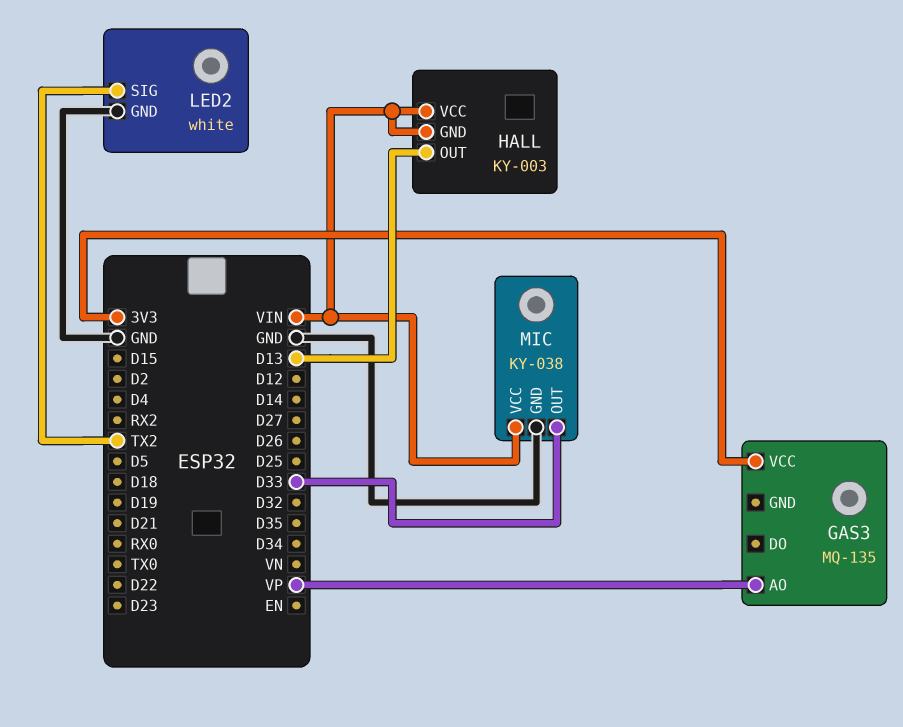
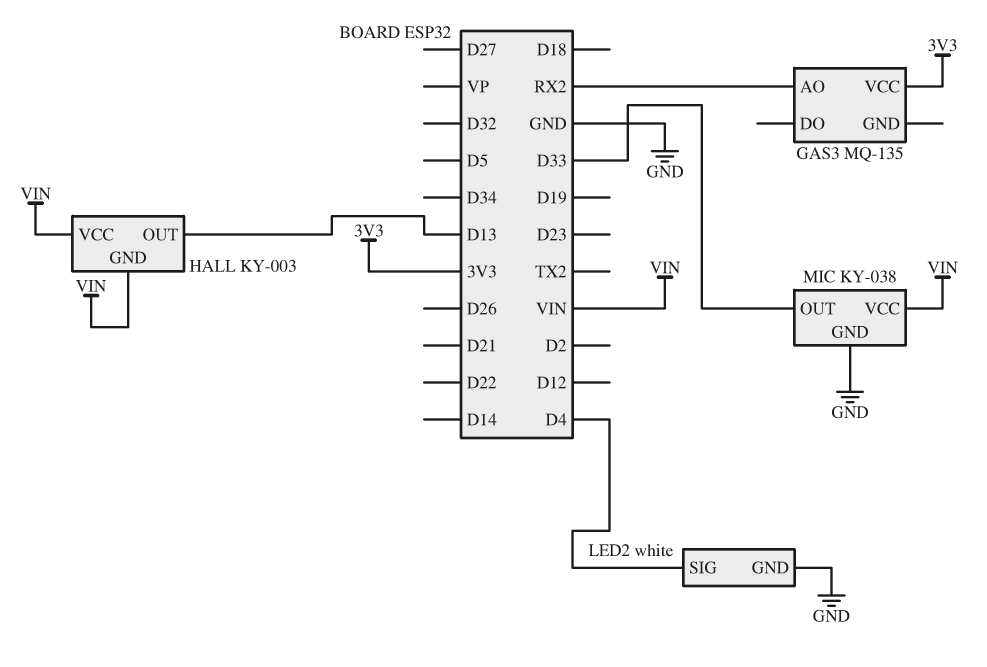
GAS3 pin AO: VP -> RX2
LED2 pin SIG: TX2 -> D4

